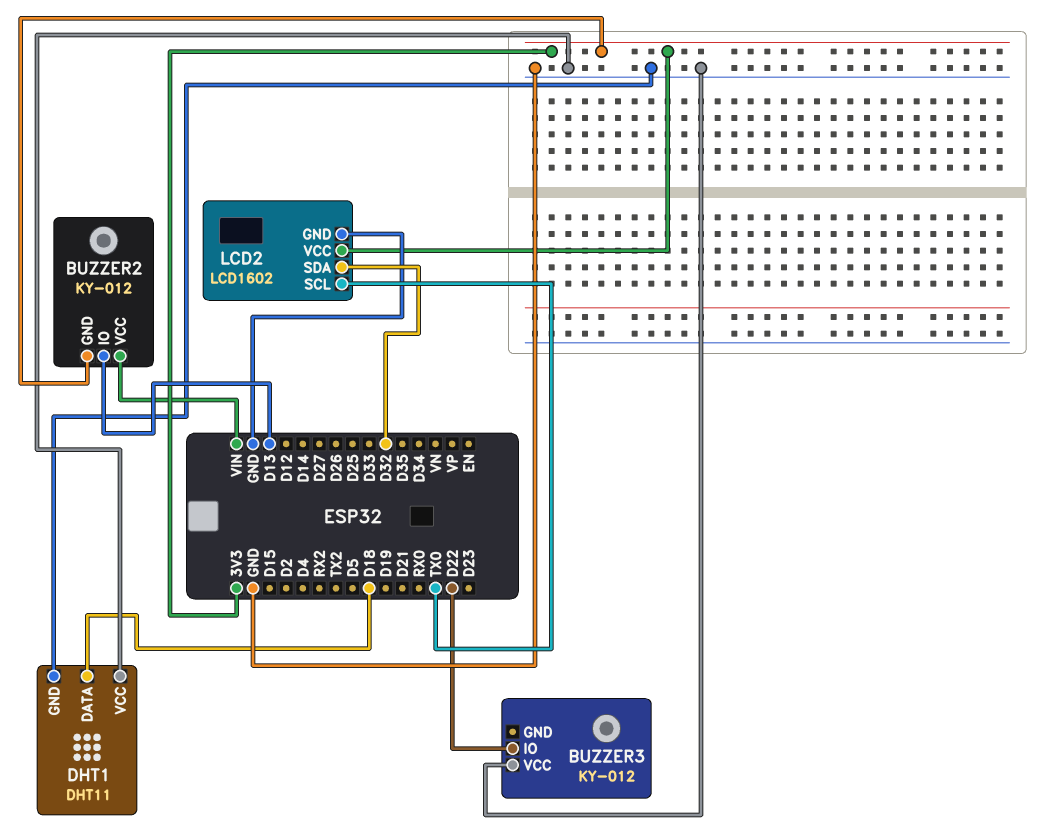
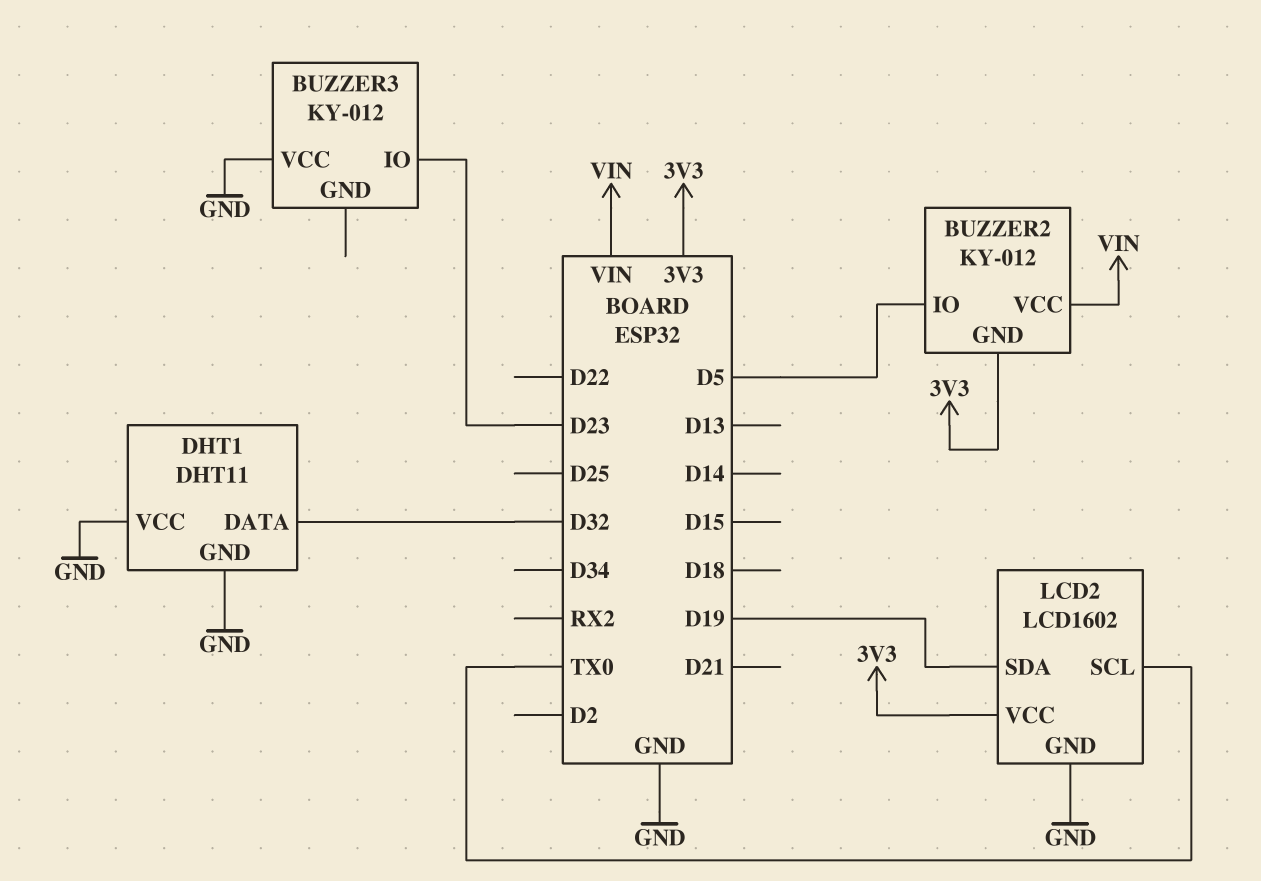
BUZZER2 pin IO: D13 -> D5
BUZZER3 pin IO: D22 -> D23
DHT1 pin DATA: D18 -> D32
LCD2 pin SDA: D32 -> D19

